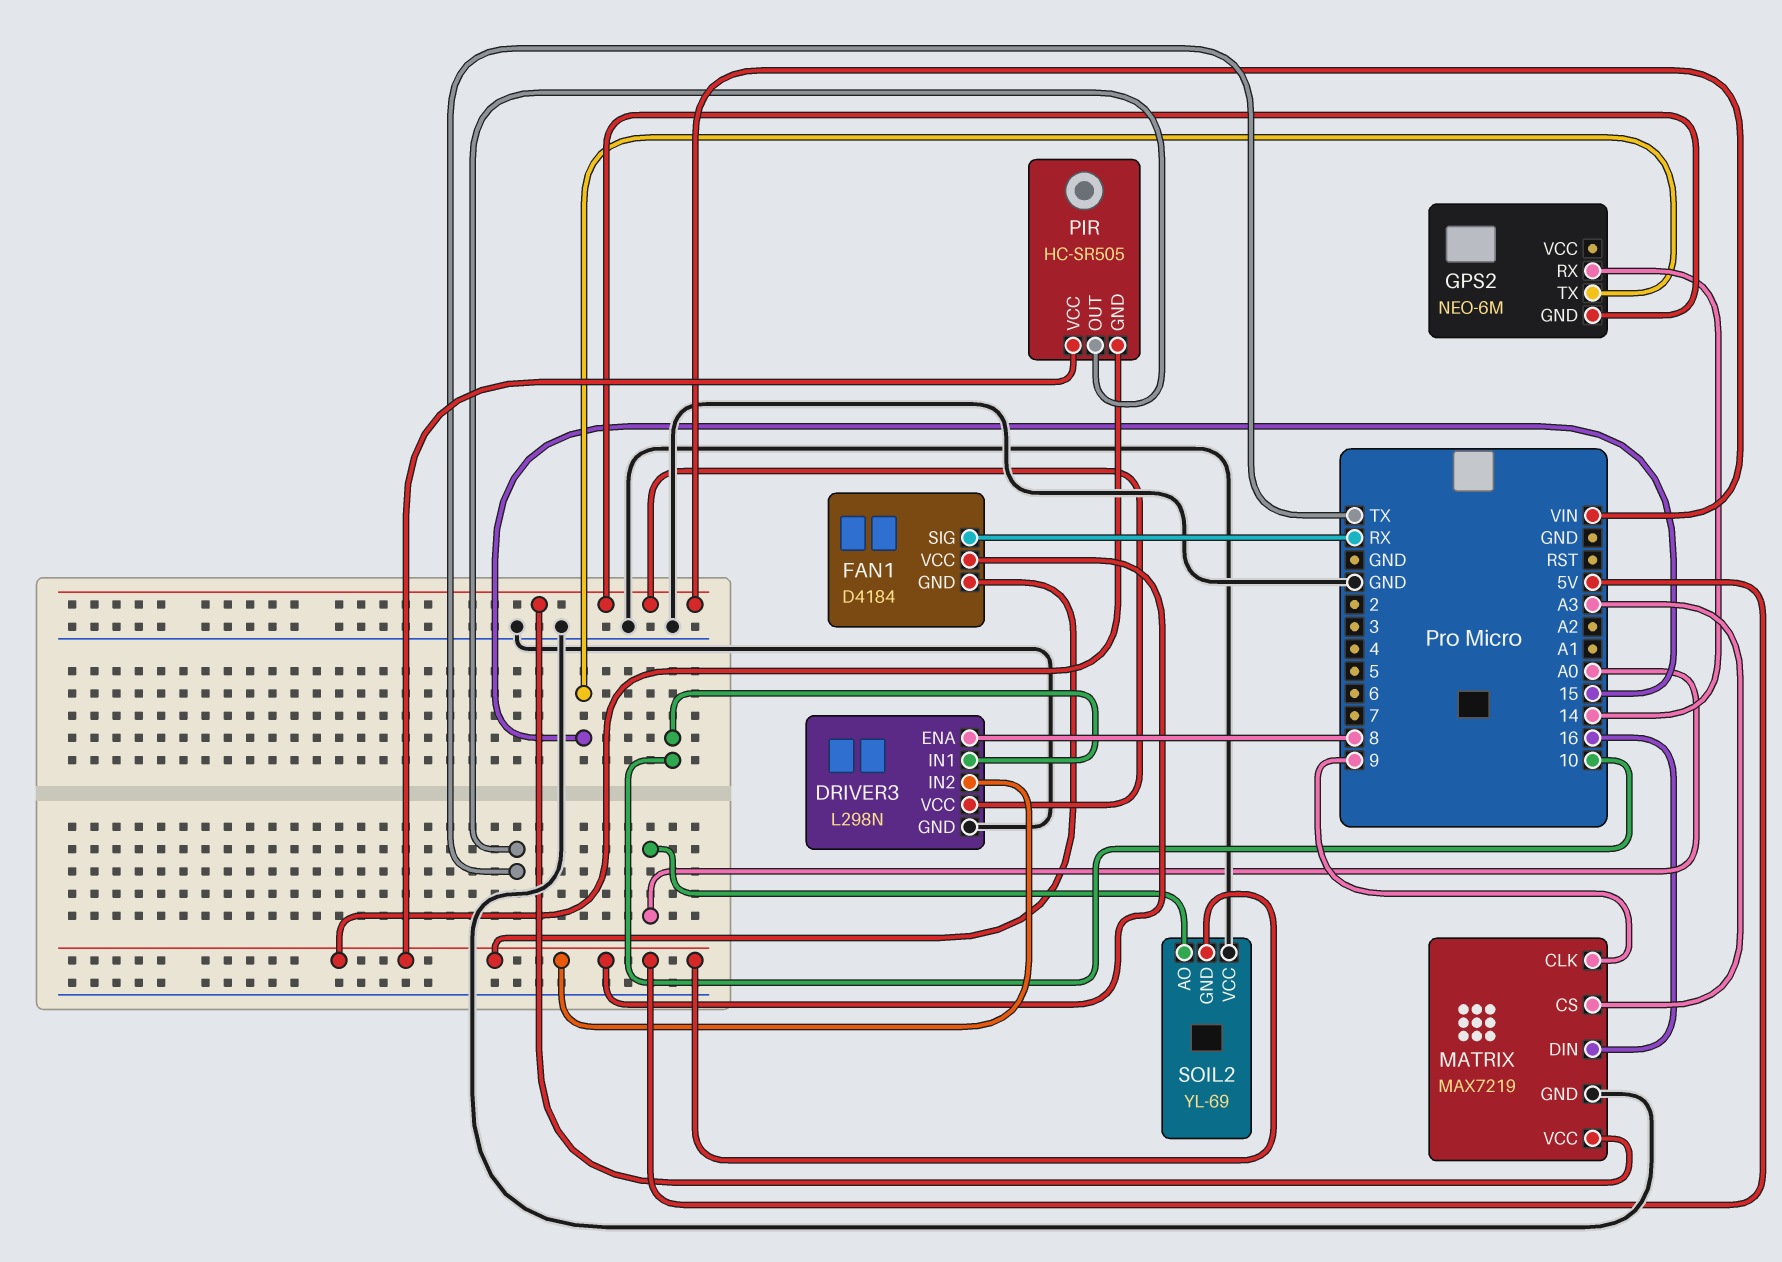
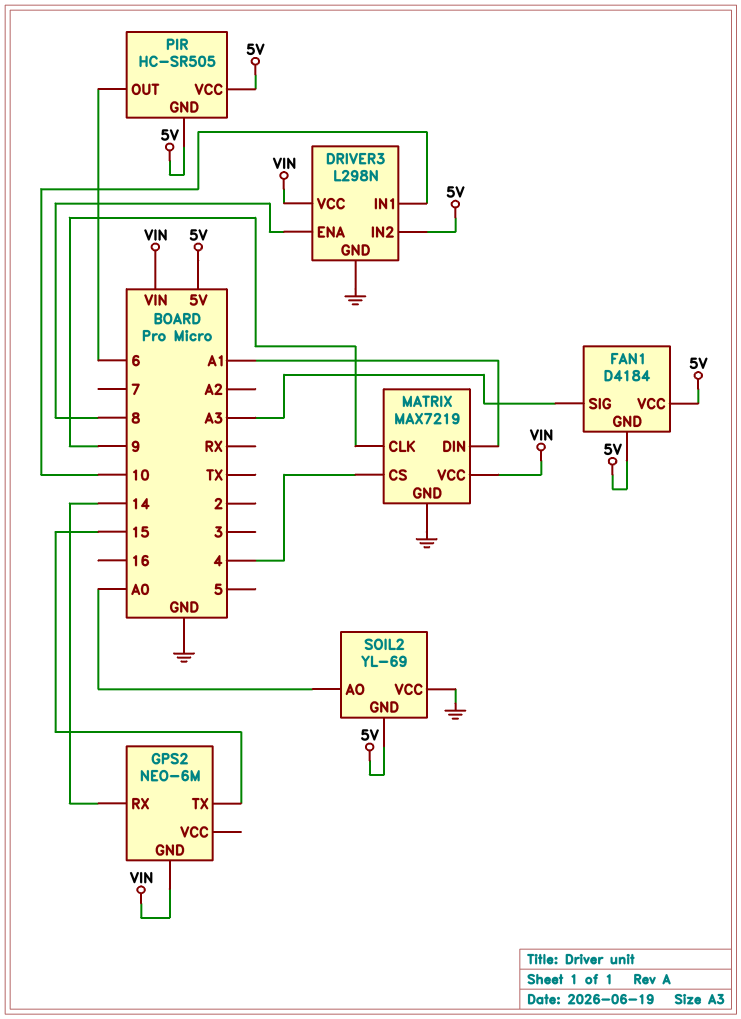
FAN1 pin SIG: RX -> A3
MATRIX pin CS: A3 -> 4
MATRIX pin DIN: 16 -> A1
PIR pin OUT: TX -> 6

